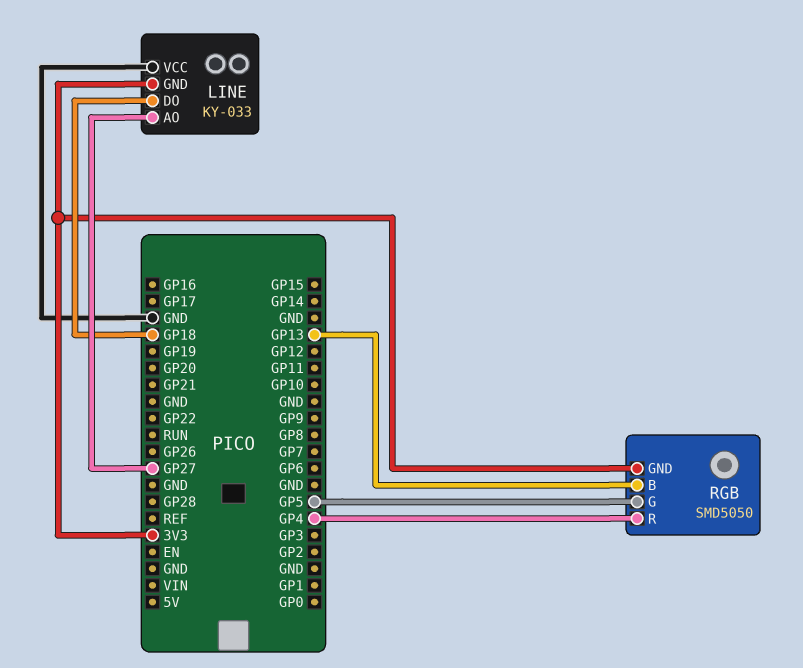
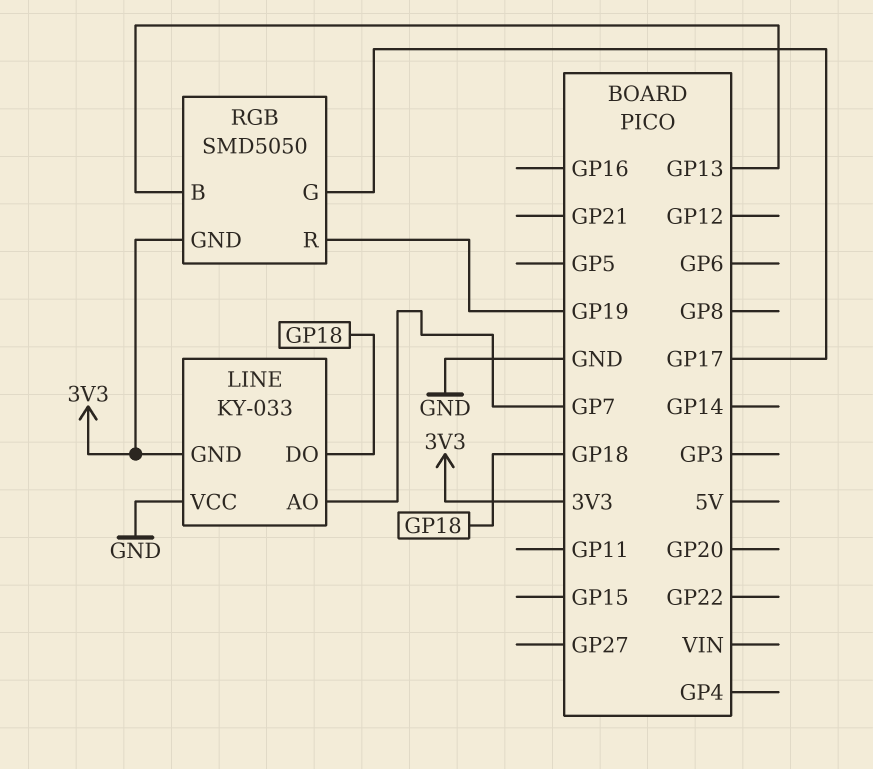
LINE pin AO: GP27 -> GP7
RGB pin G: GP5 -> GP17
RGB pin R: GP4 -> GP19

